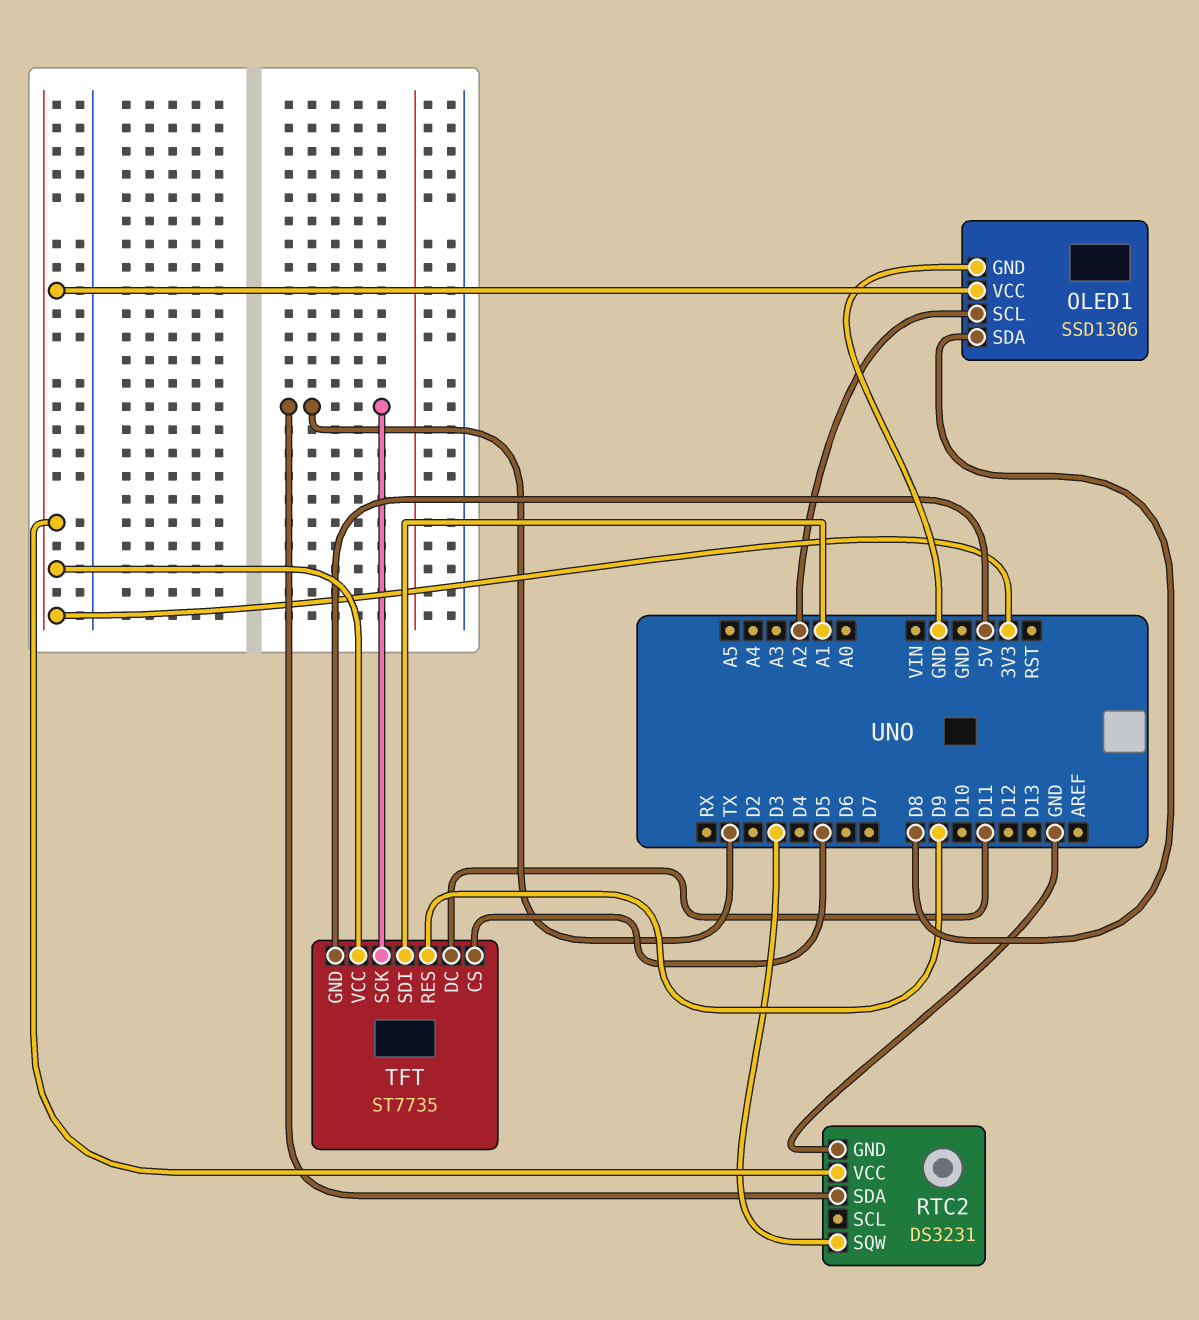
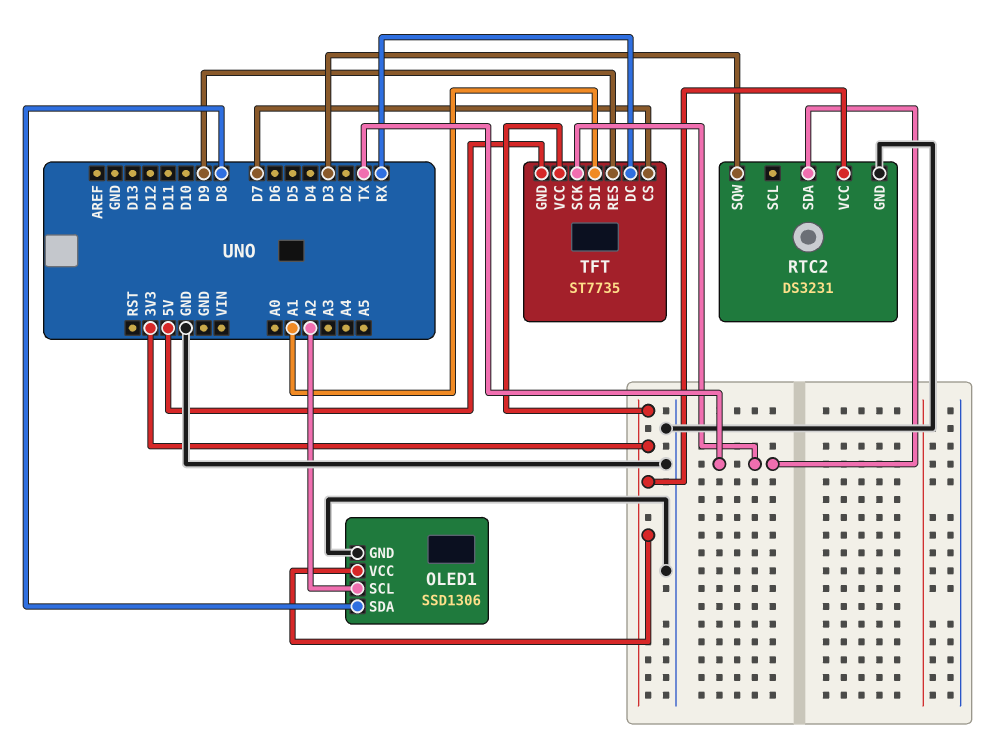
TFT pin CS: D5 -> D7
TFT pin DC: D11 -> RX

